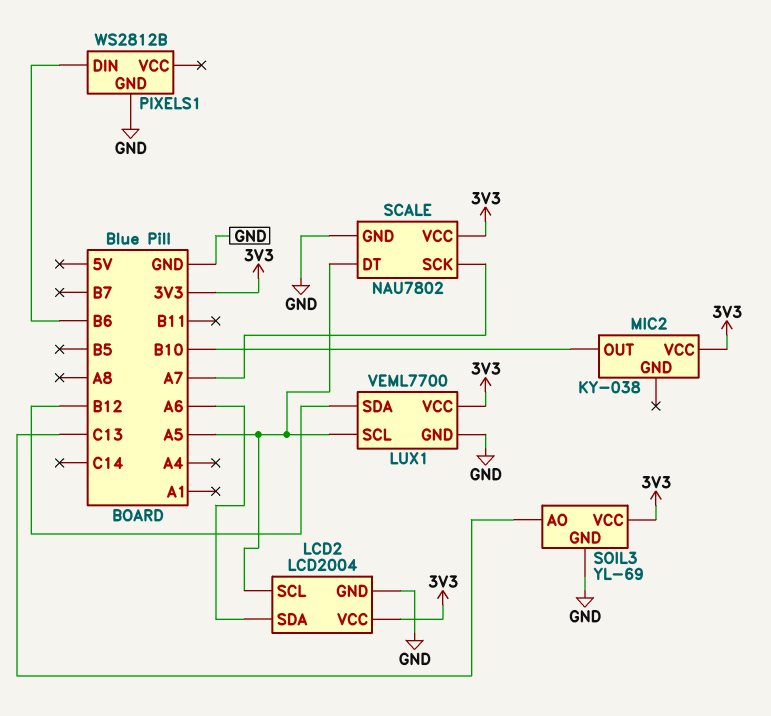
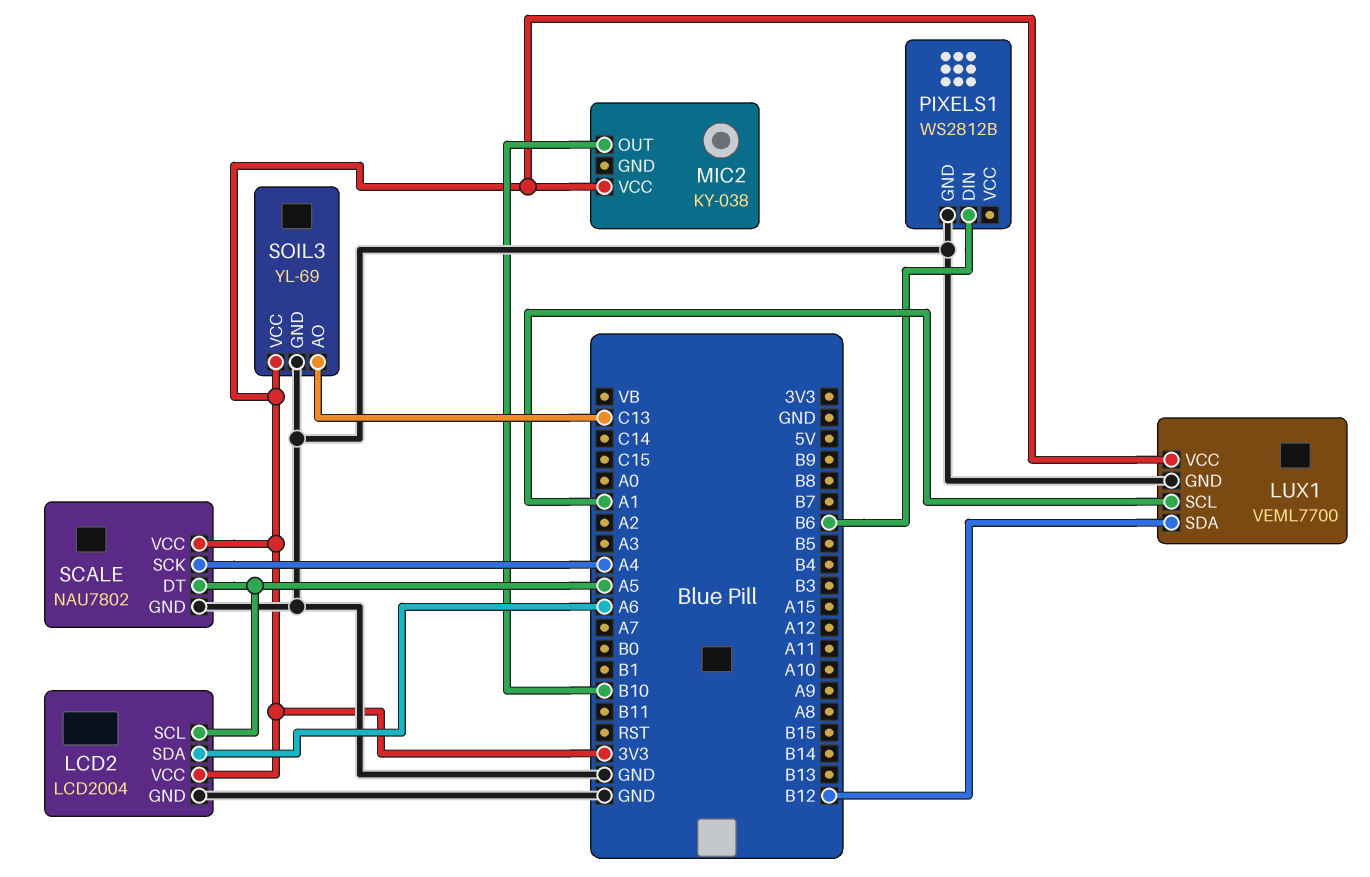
LUX1 pin SCL: A5 -> A1
SCALE pin SCK: A7 -> A4

